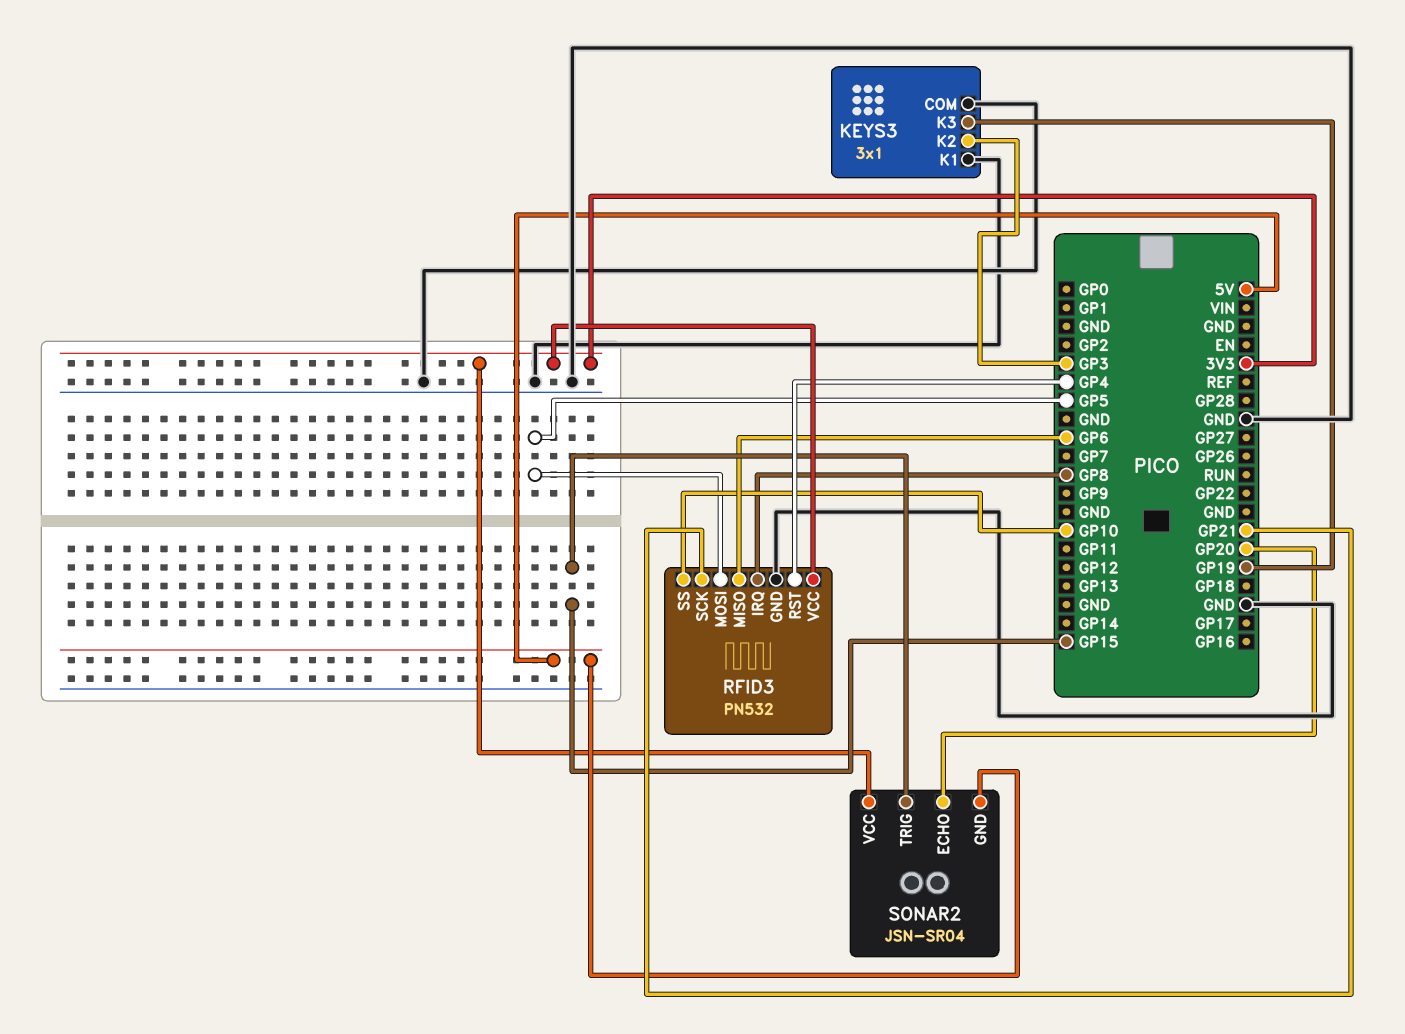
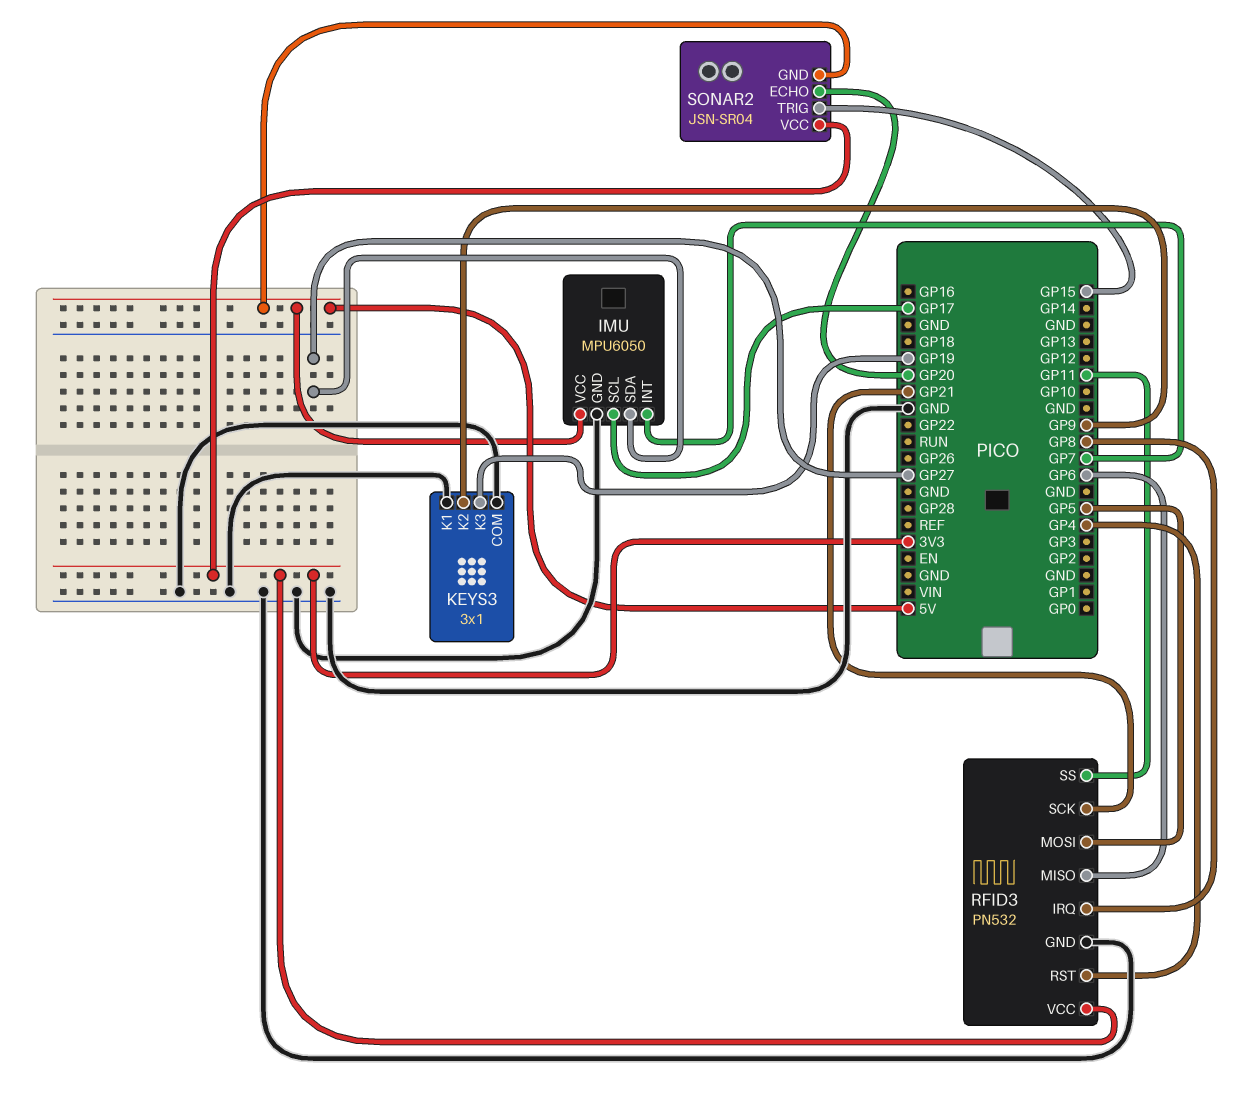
IMU: none -> MPU6050
IMU pin GND: none -> GND
IMU pin INT: none -> GP7
IMU pin SCL: none -> GP17
IMU pin SDA: none -> GP27
IMU pin VCC: none -> 5V
KEYS3 pin K2: GP3 -> GP9
RFID3 pin SS: GP10 -> GP11

